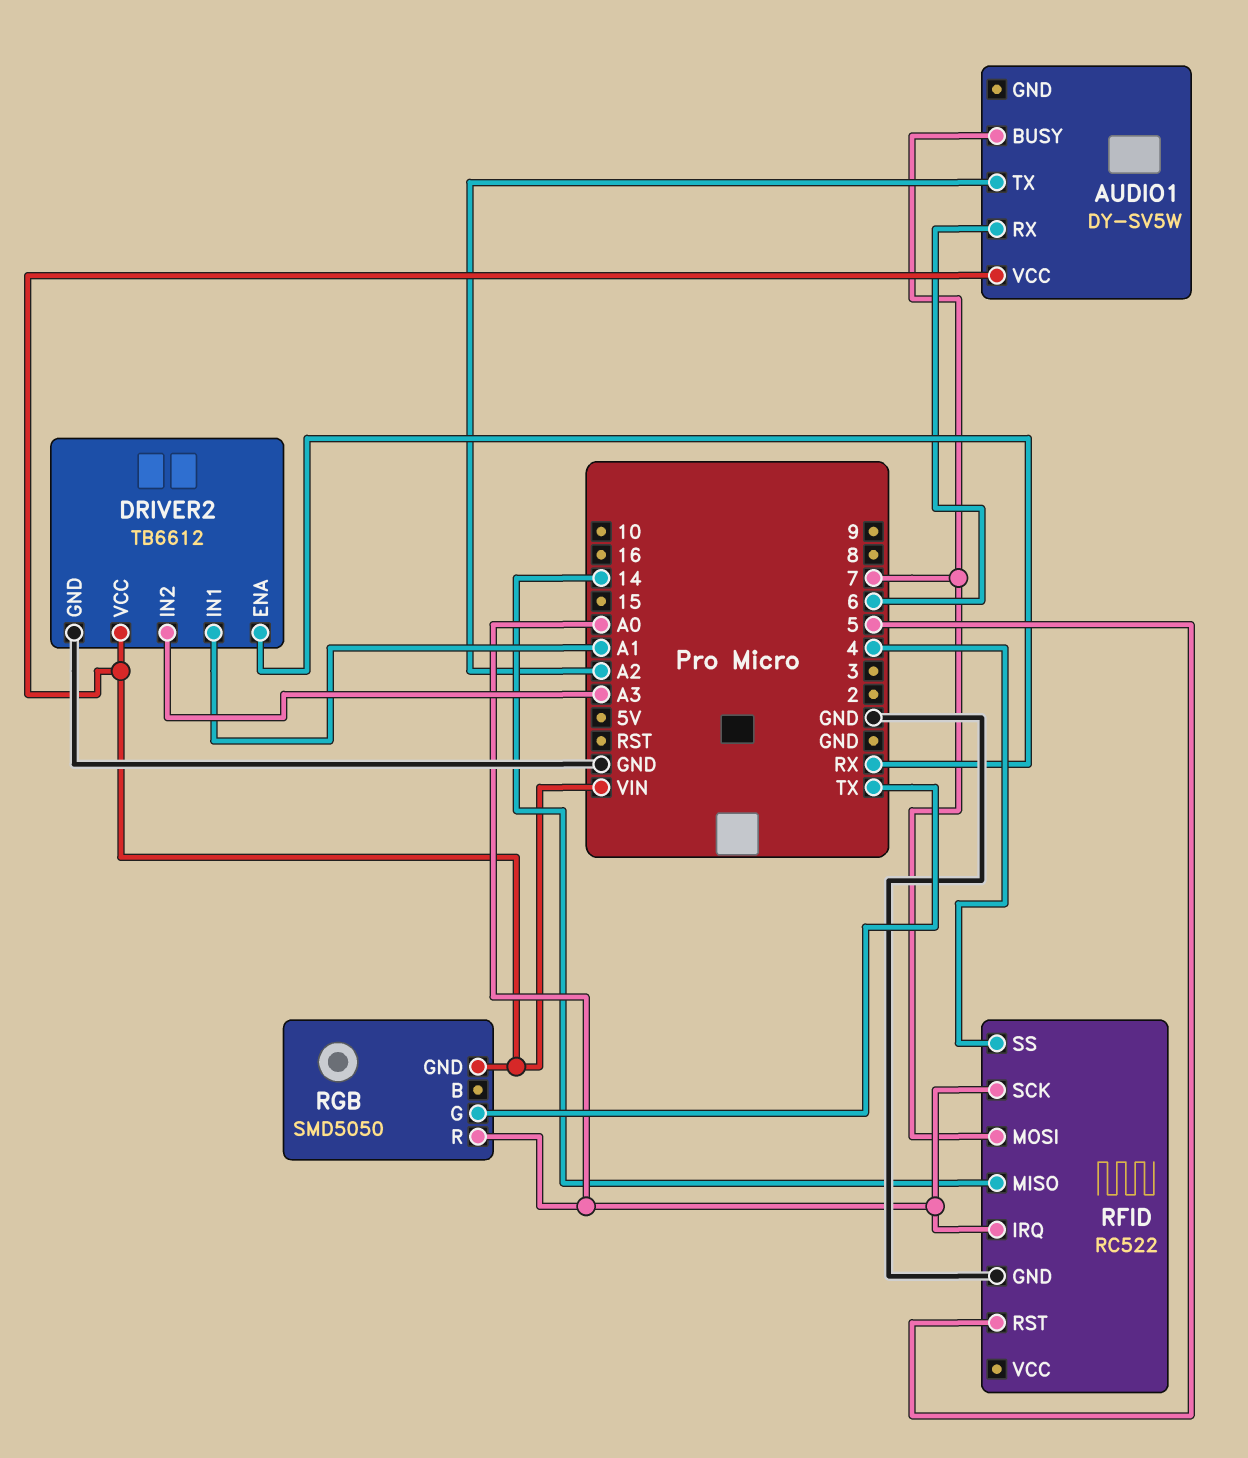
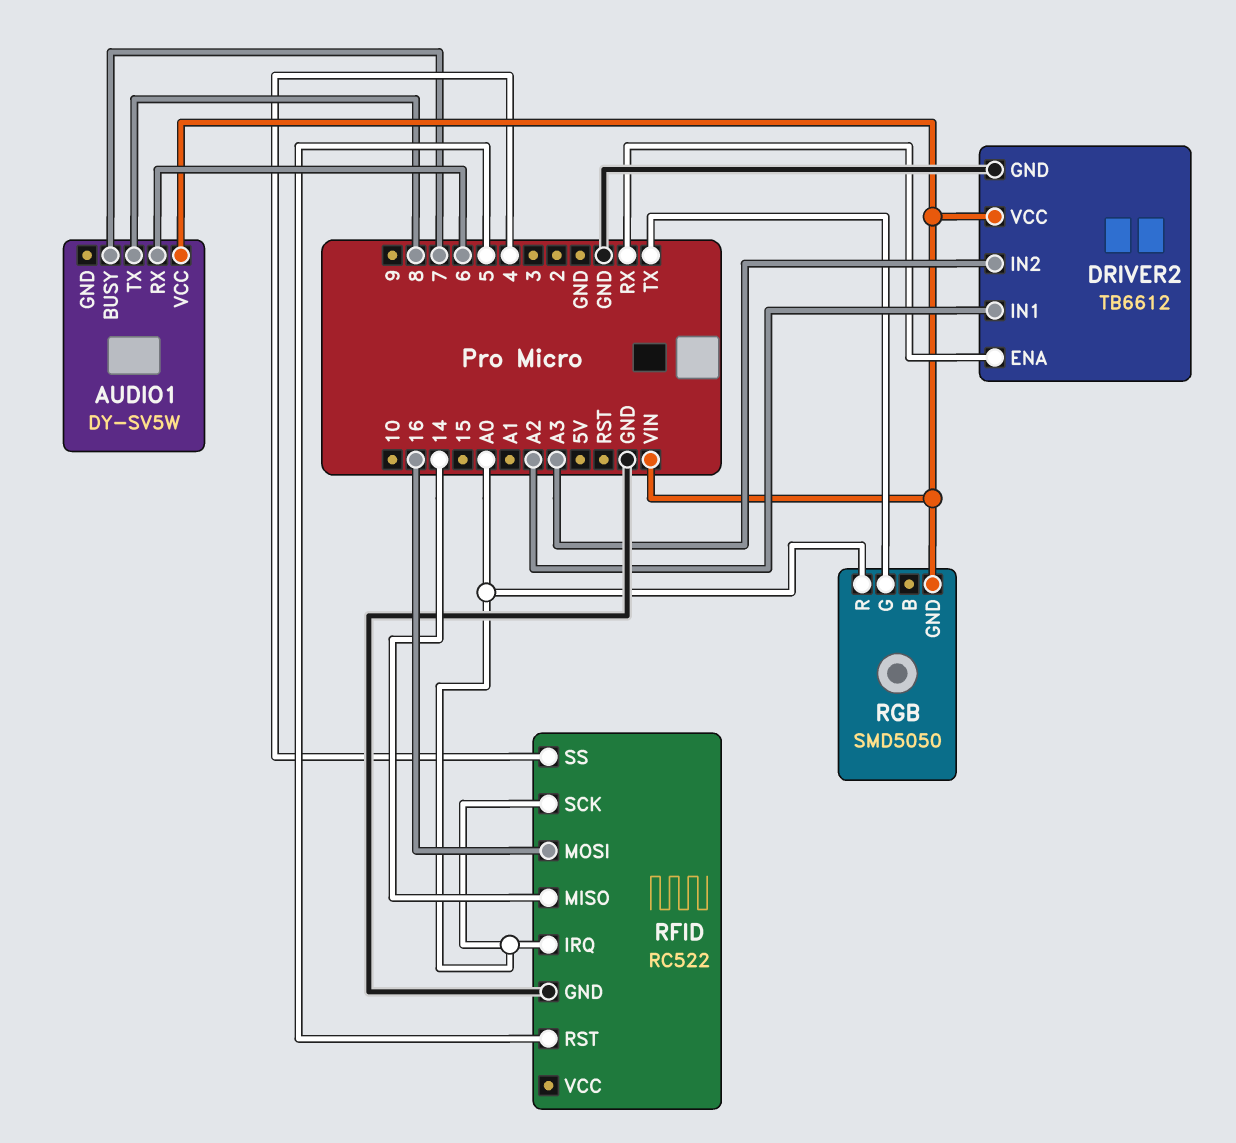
AUDIO1 pin TX: A2 -> 8
DRIVER2 pin IN1: A1 -> A2
RFID pin MOSI: 7 -> 16

